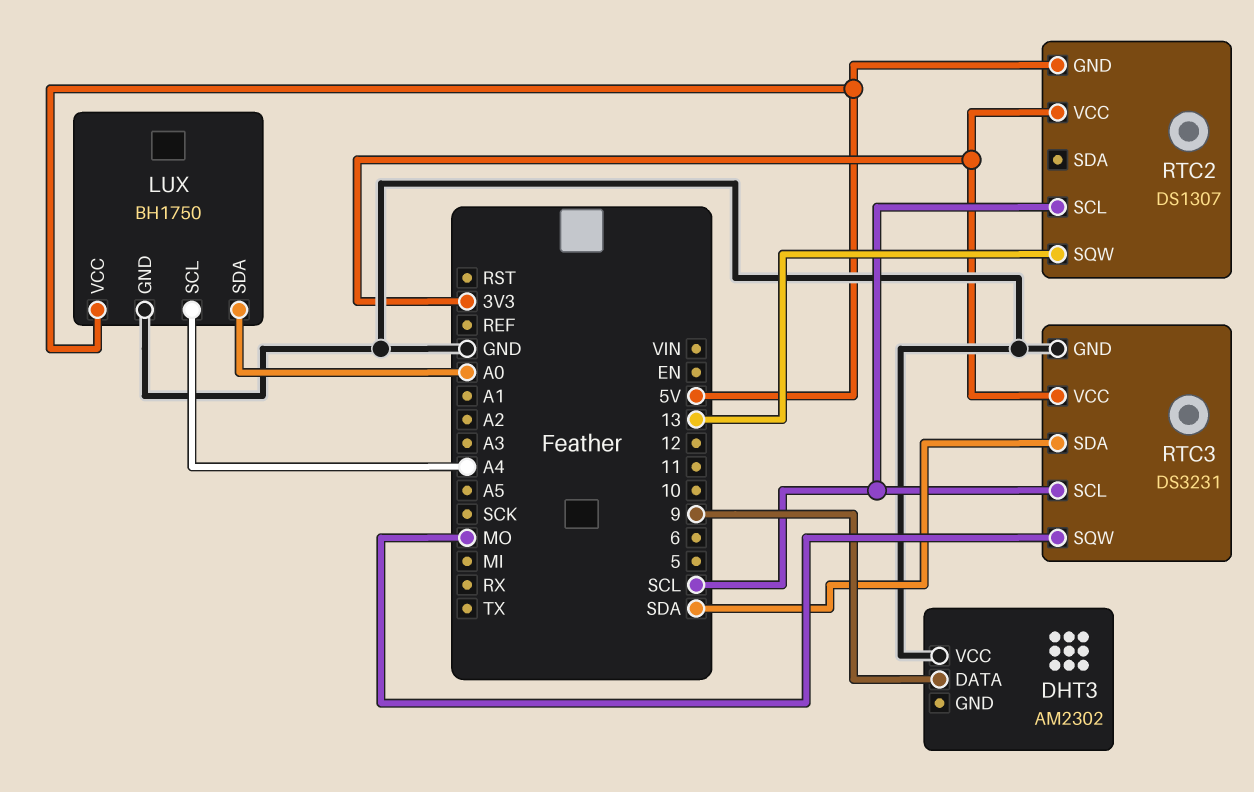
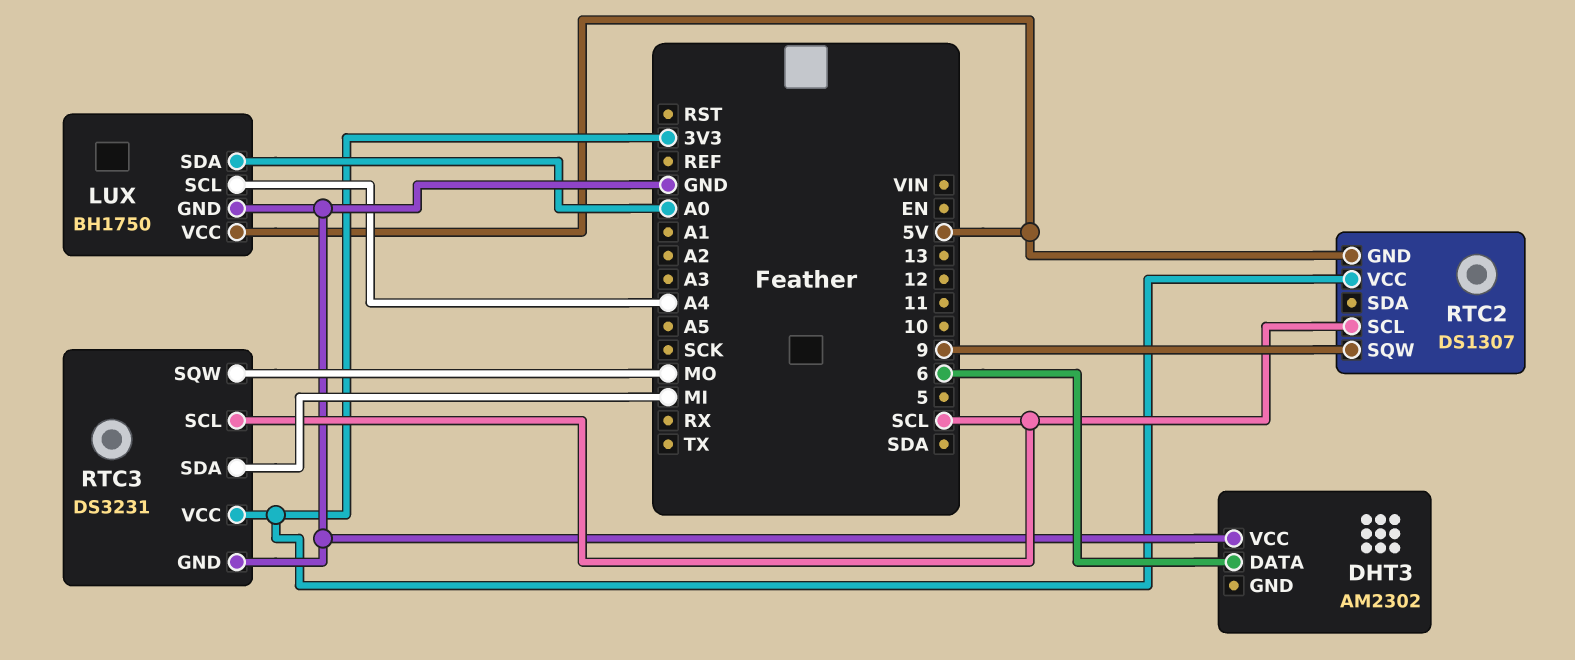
DHT3 pin DATA: 9 -> 6
RTC2 pin SQW: 13 -> 9
RTC3 pin SDA: SDA -> MI

